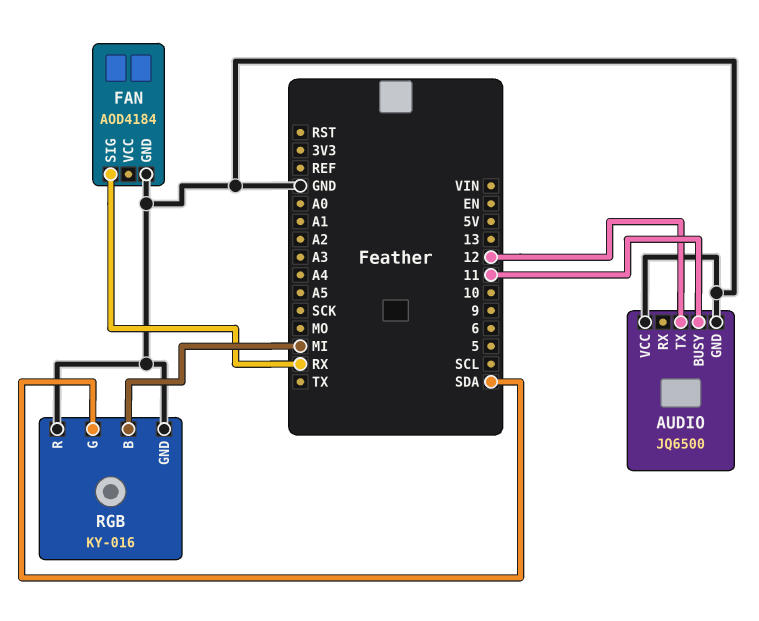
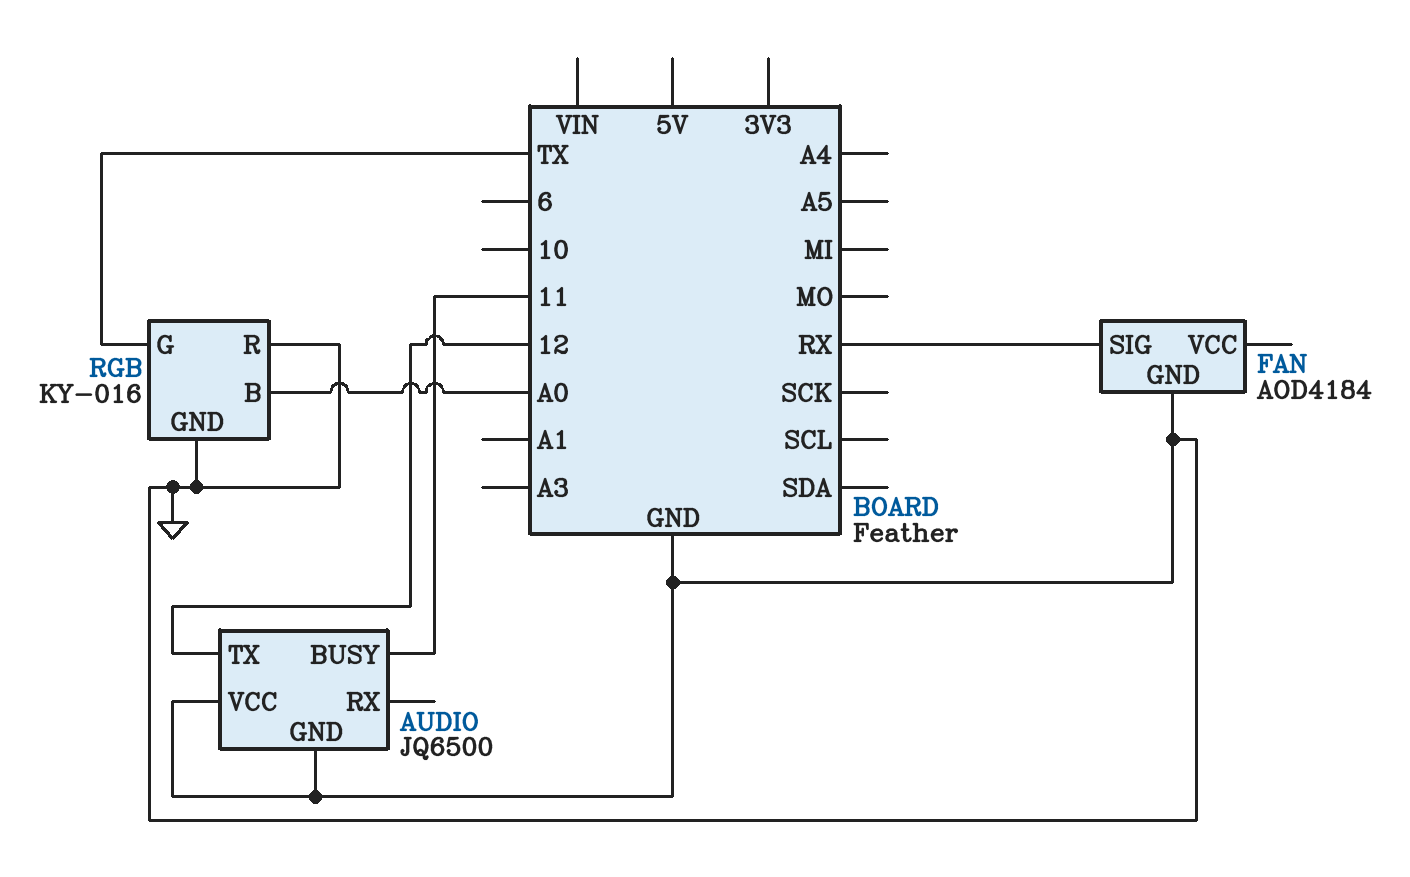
RGB pin B: MI -> A0
RGB pin G: SDA -> TX

